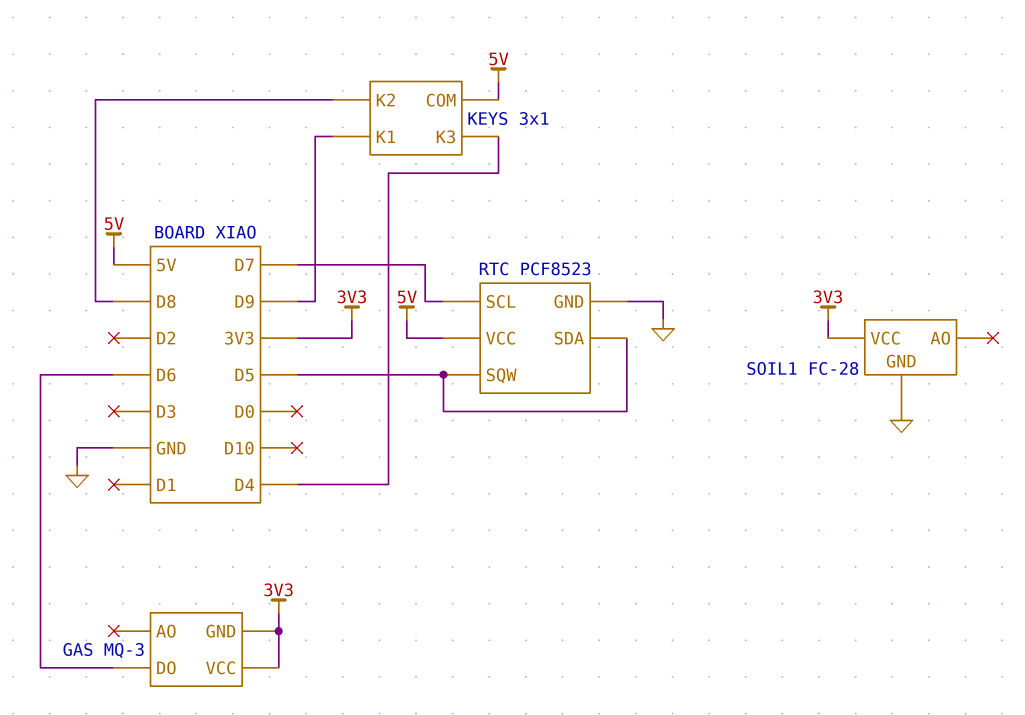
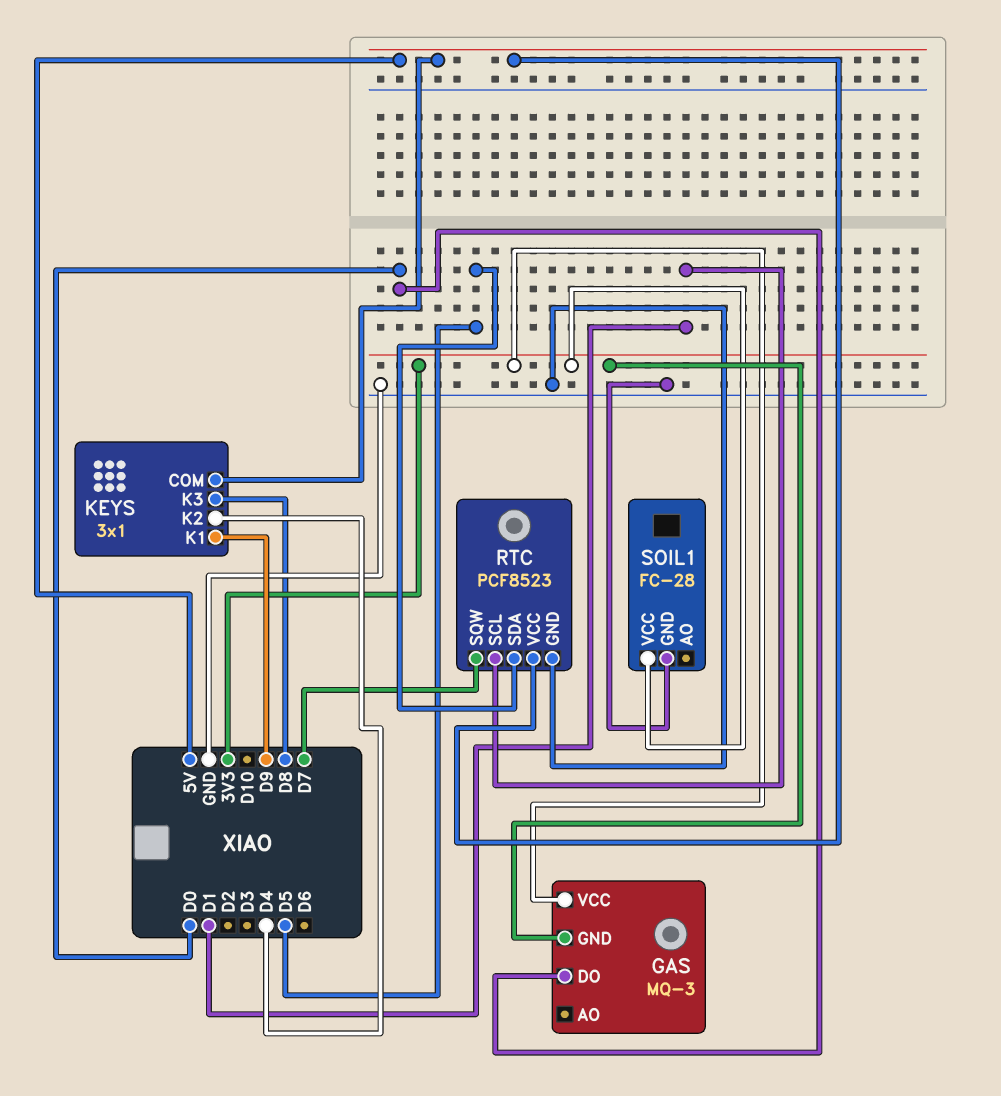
GAS pin DO: D6 -> D0
KEYS pin K2: D8 -> D4
KEYS pin K3: D4 -> D8
RTC pin SCL: D7 -> D1
RTC pin SQW: D5 -> D7

